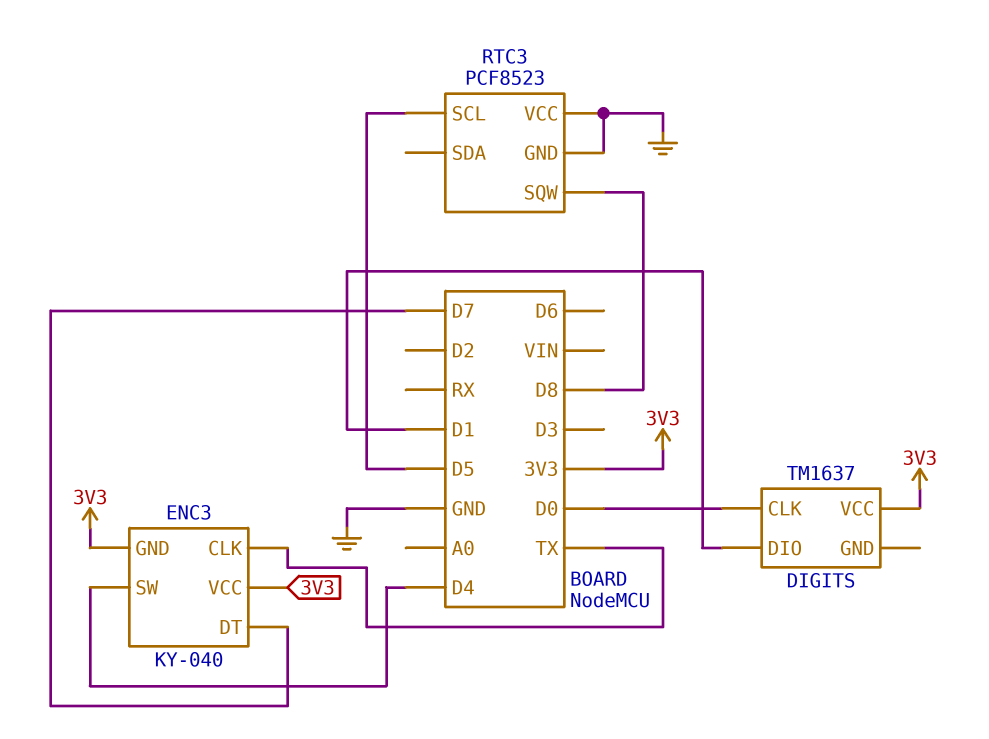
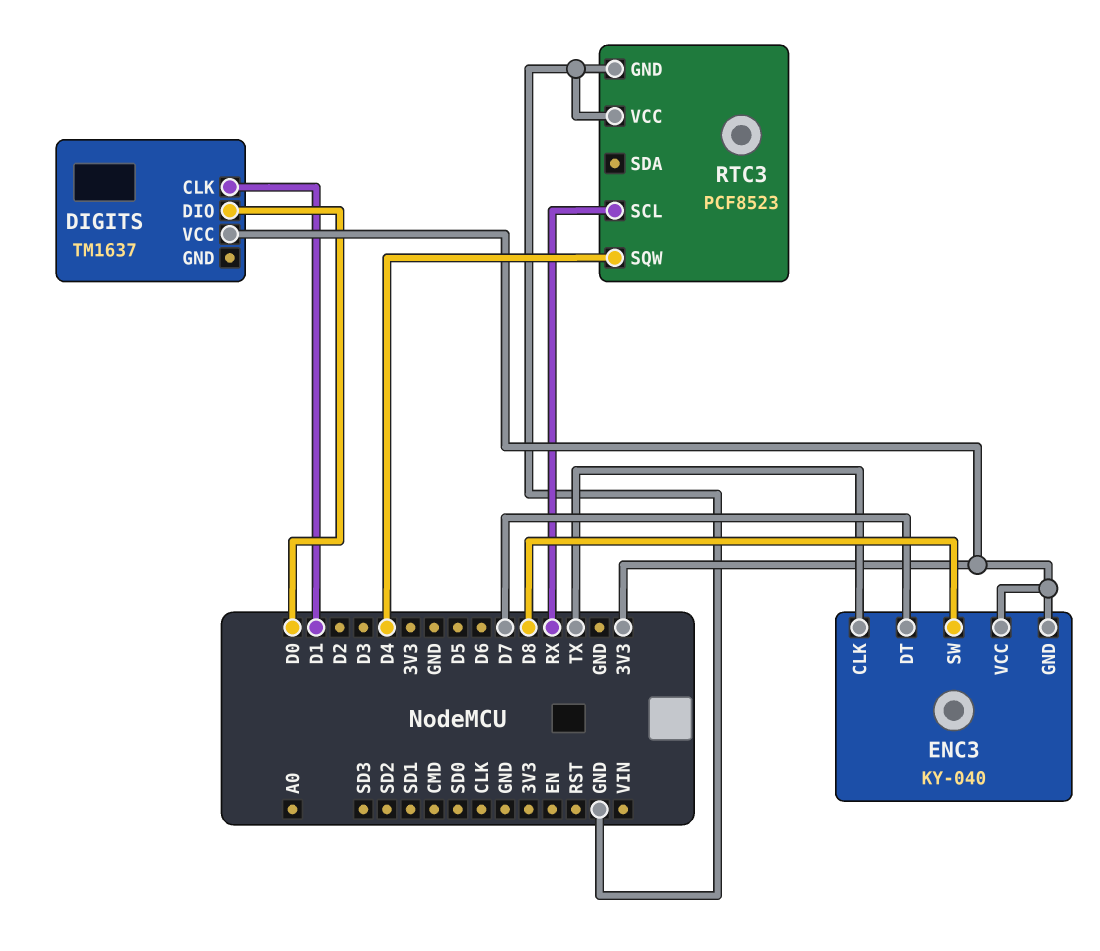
DIGITS pin CLK: D0 -> D1
DIGITS pin DIO: D1 -> D0
ENC3 pin SW: D4 -> D8
RTC3 pin SCL: D5 -> RX
RTC3 pin SQW: D8 -> D4

